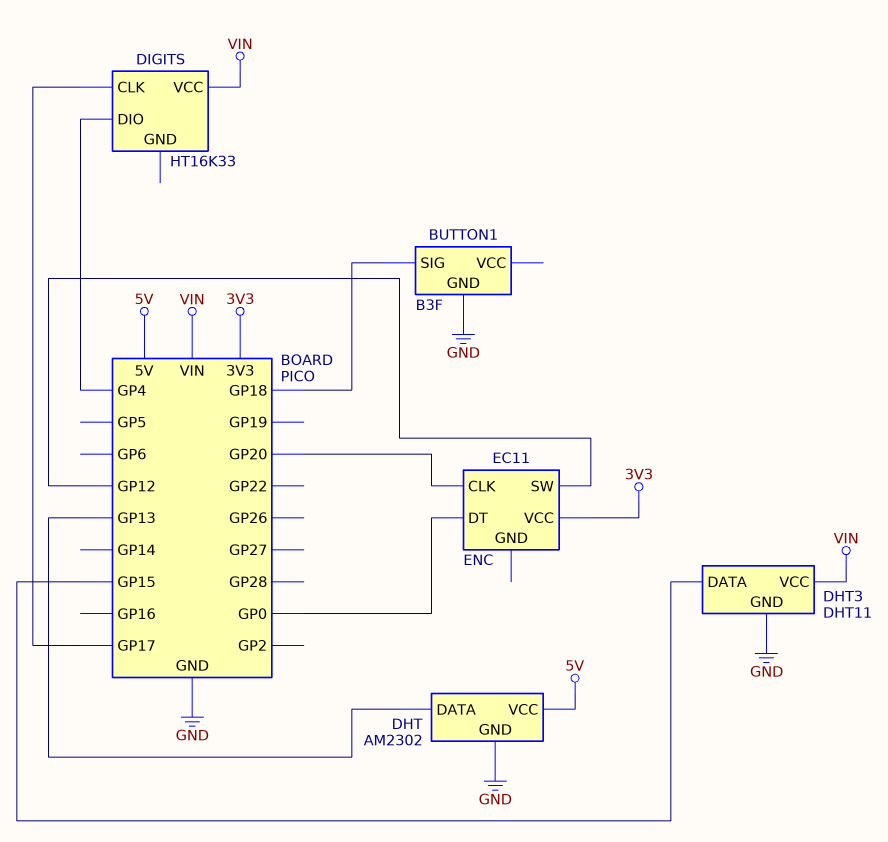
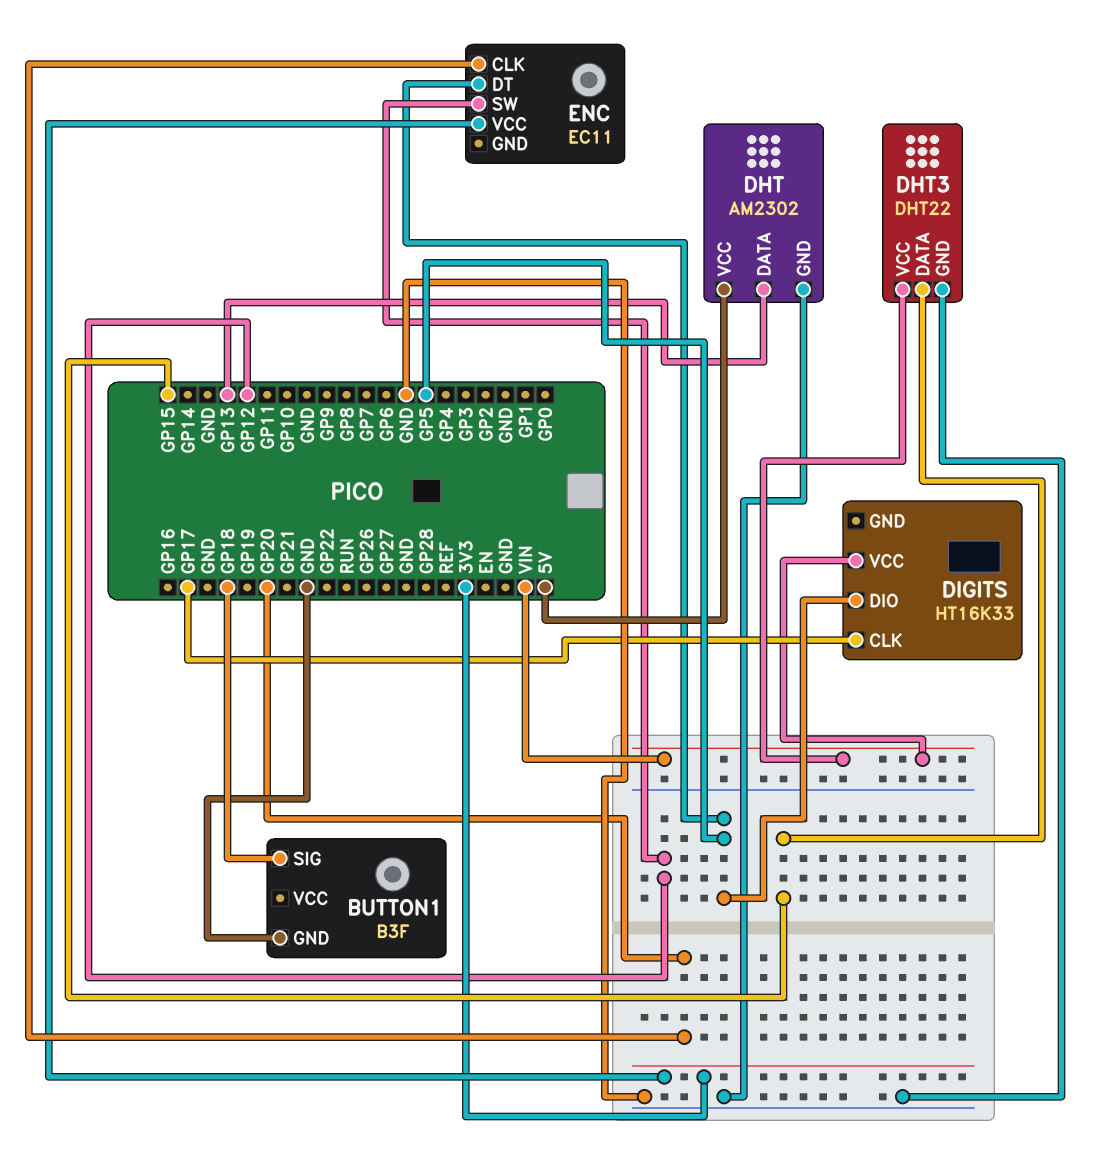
DHT3: DHT11 -> DHT22
DIGITS pin DIO: GP4 -> GP5
ENC pin DT: GP0 -> GP5

